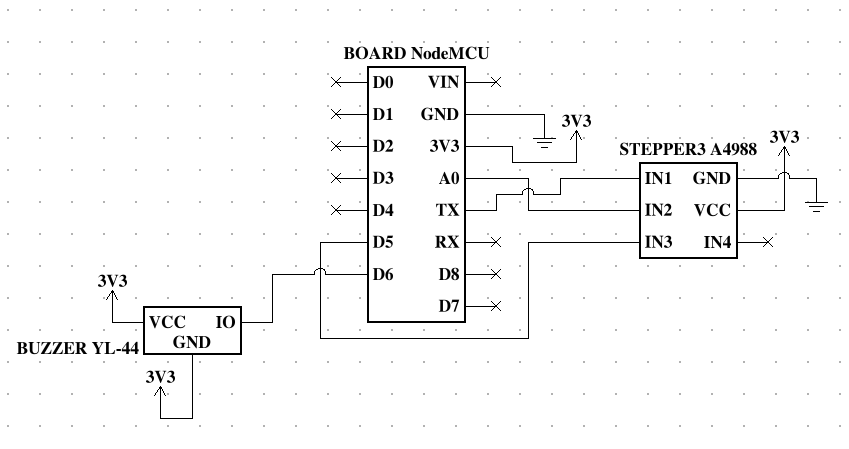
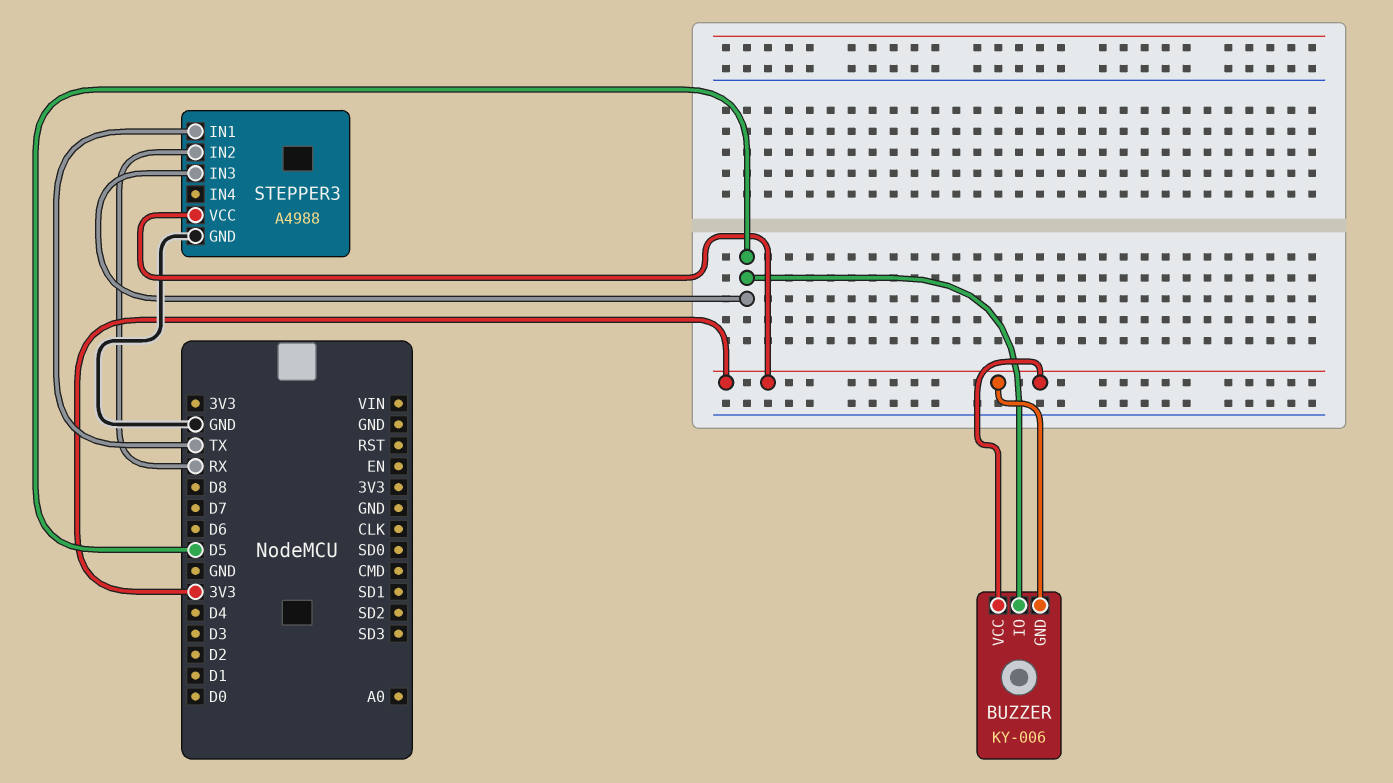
BUZZER: YL-44 -> KY-006
BUZZER pin IO: D6 -> D5
STEPPER3 pin IN2: A0 -> RX

